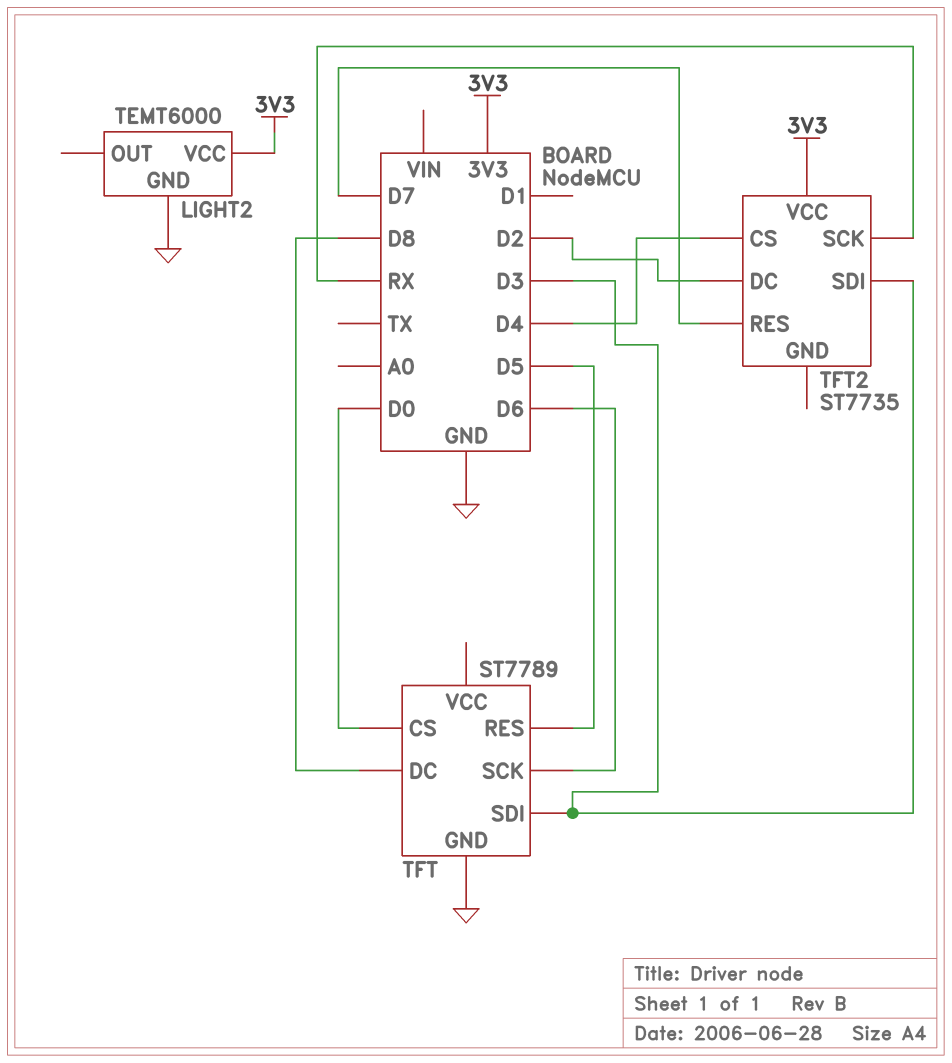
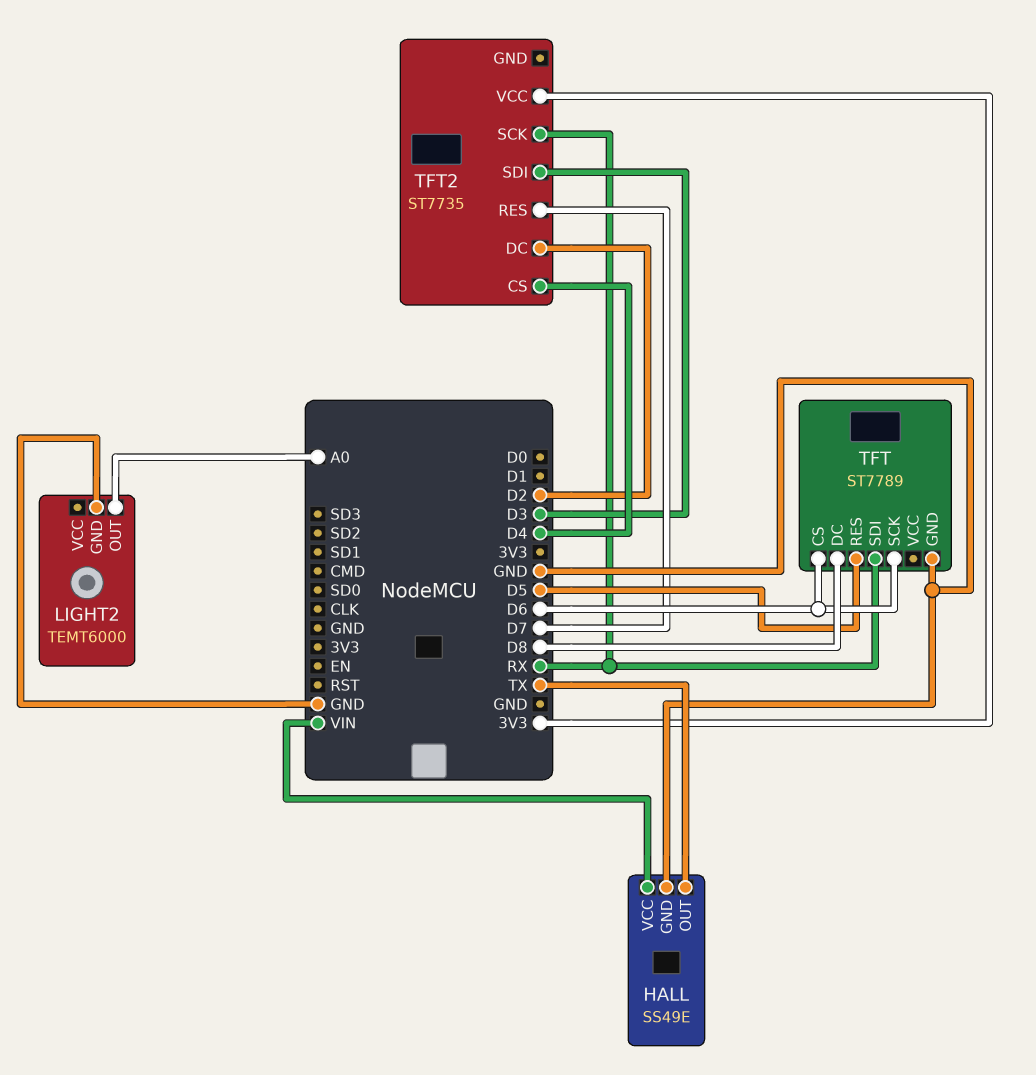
HALL: none -> SS49E
HALL pin GND: none -> GND
HALL pin OUT: none -> TX
HALL pin VCC: none -> VIN
LIGHT2 pin OUT: none -> A0
LIGHT2 pin VCC: 3V3 -> none
TFT pin CS: D0 -> D6
TFT pin SDI: D3 -> RX

